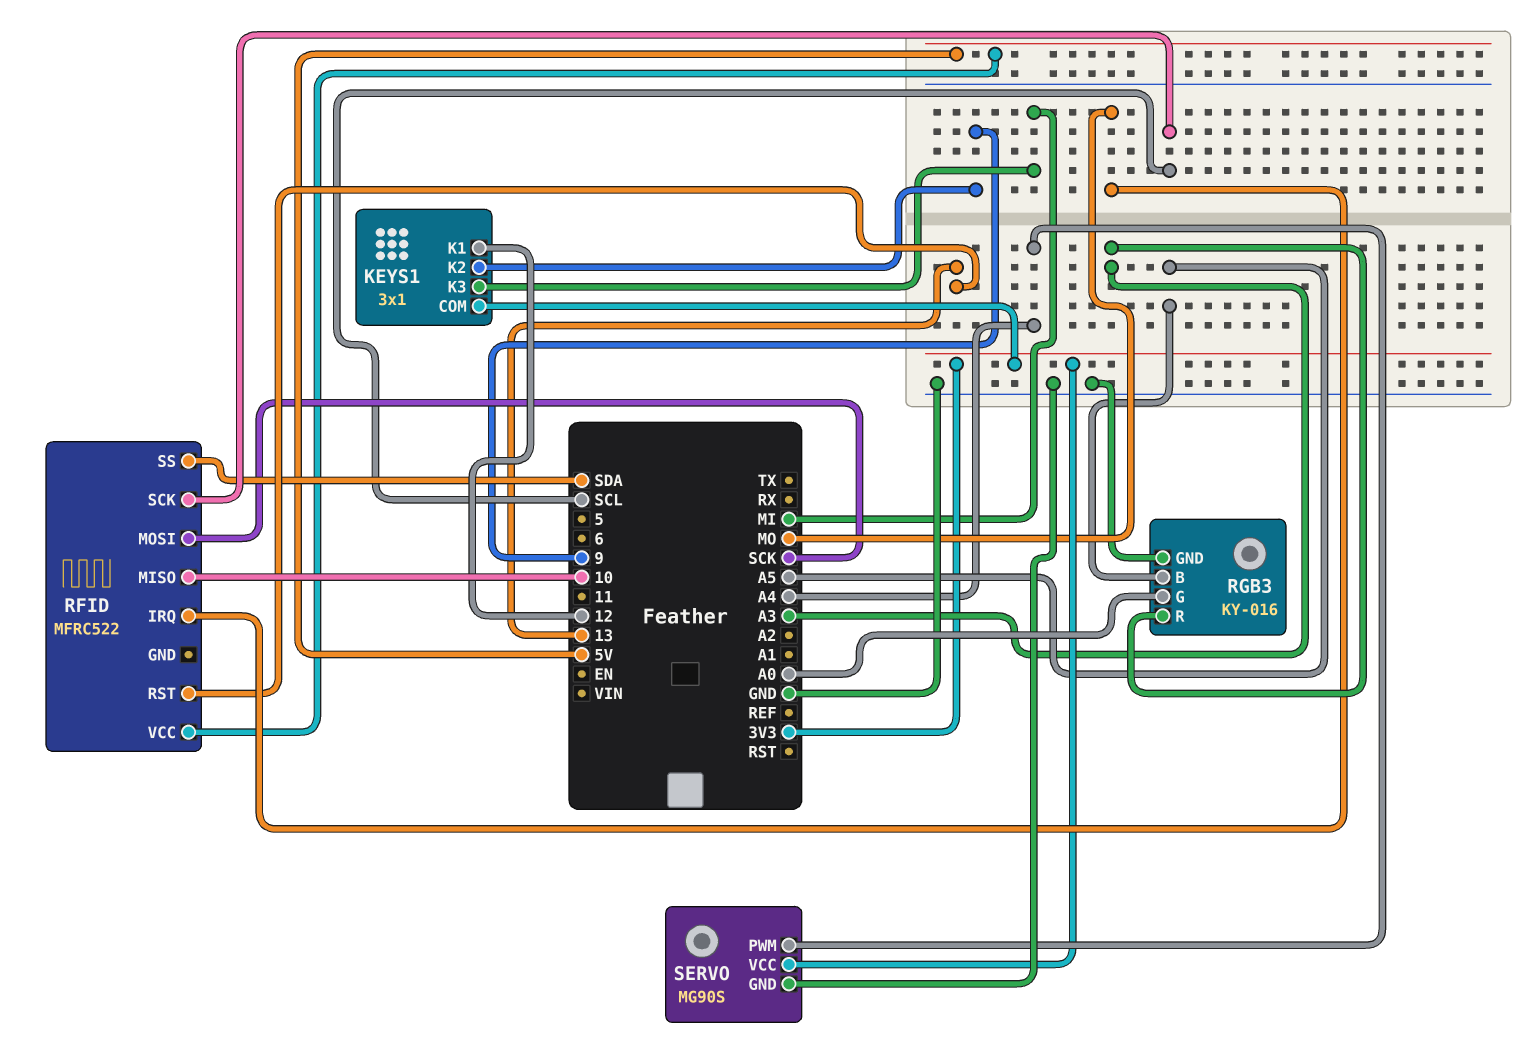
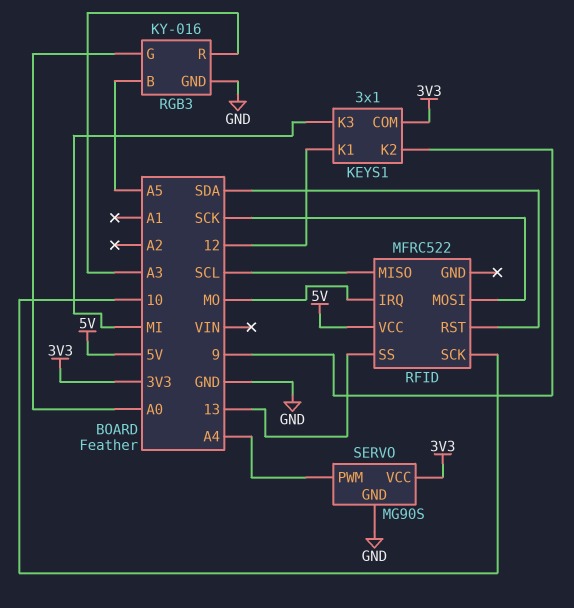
RFID pin MISO: 10 -> SCL
RFID pin RST: 13 -> SDA
RFID pin SCK: SCL -> 10
RFID pin SS: SDA -> 13

